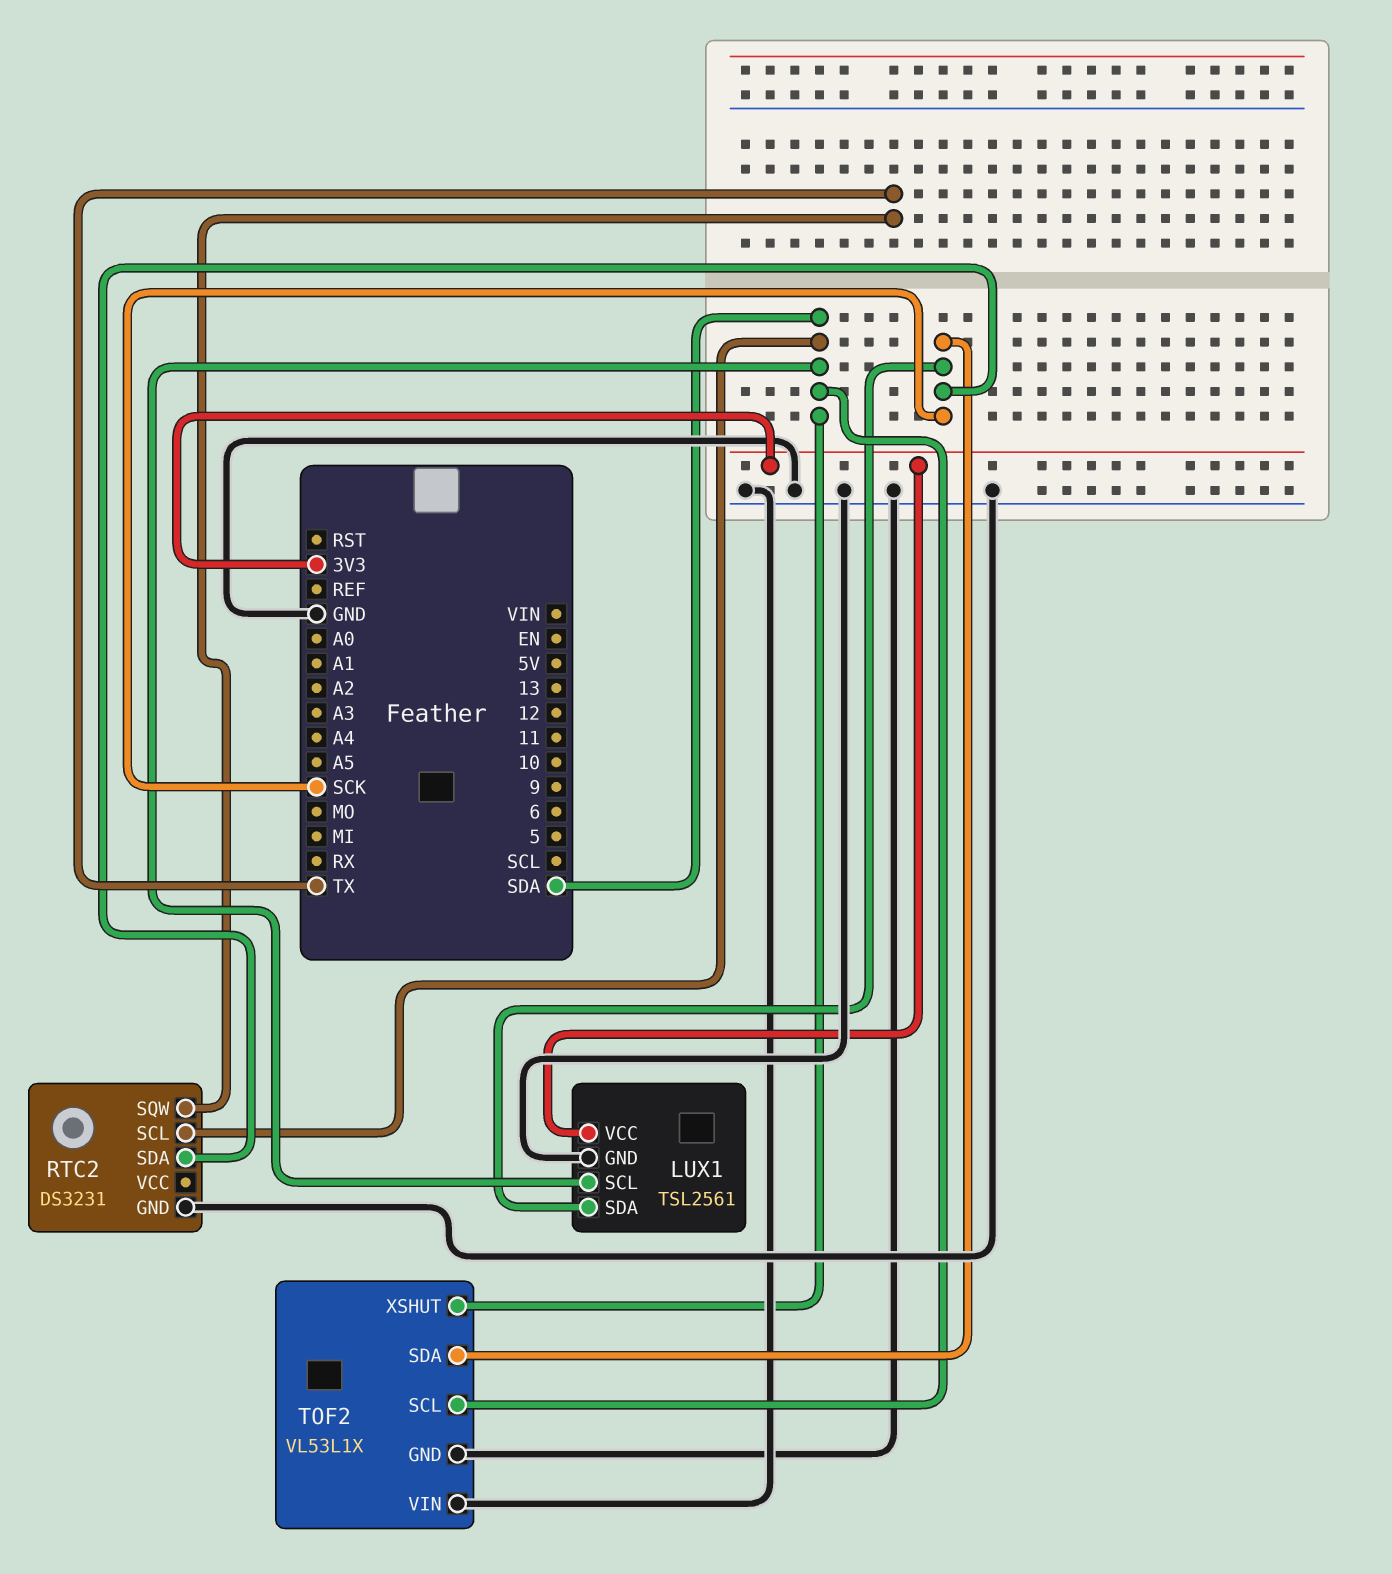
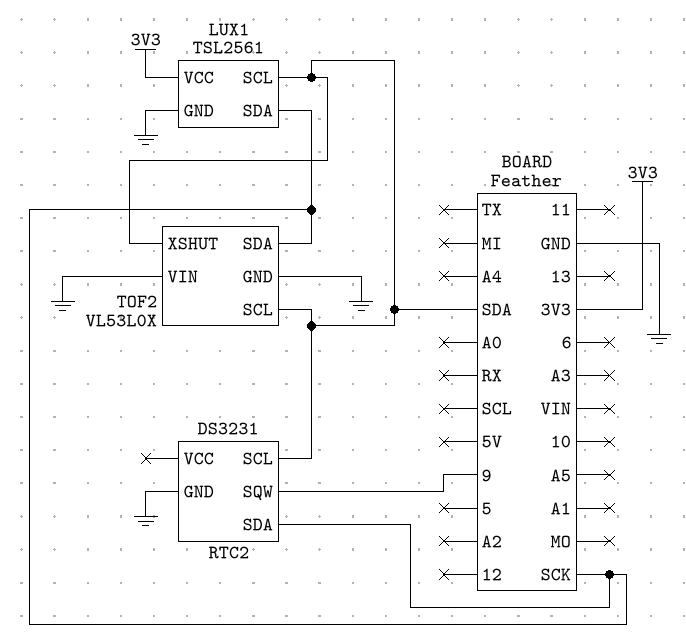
RTC2 pin SQW: TX -> 9
TOF2: VL53L1X -> VL53L0X

